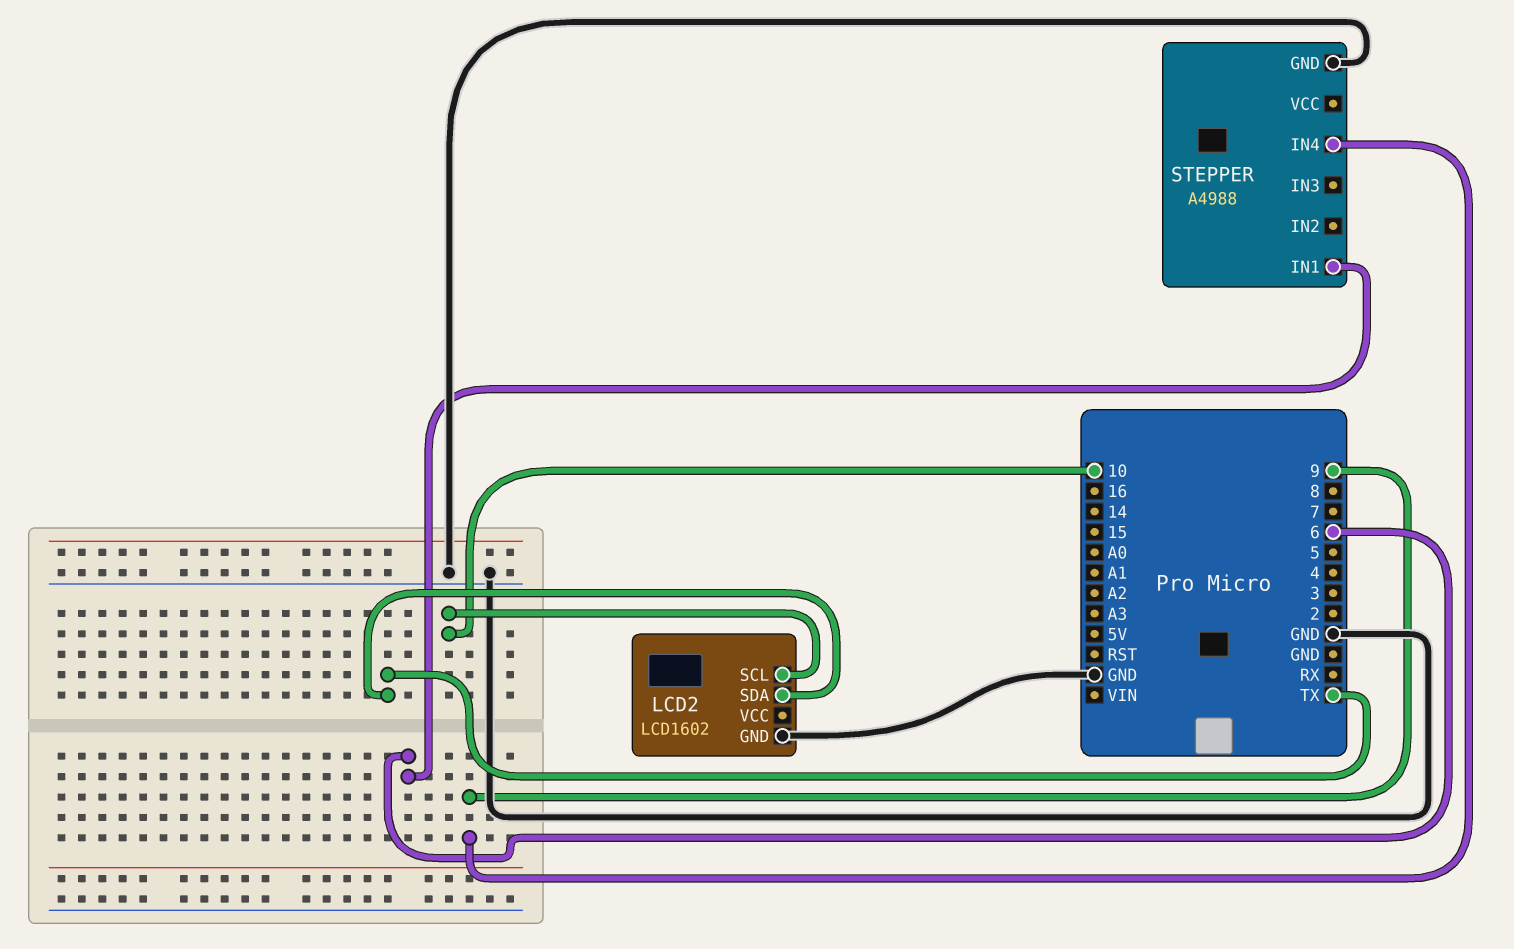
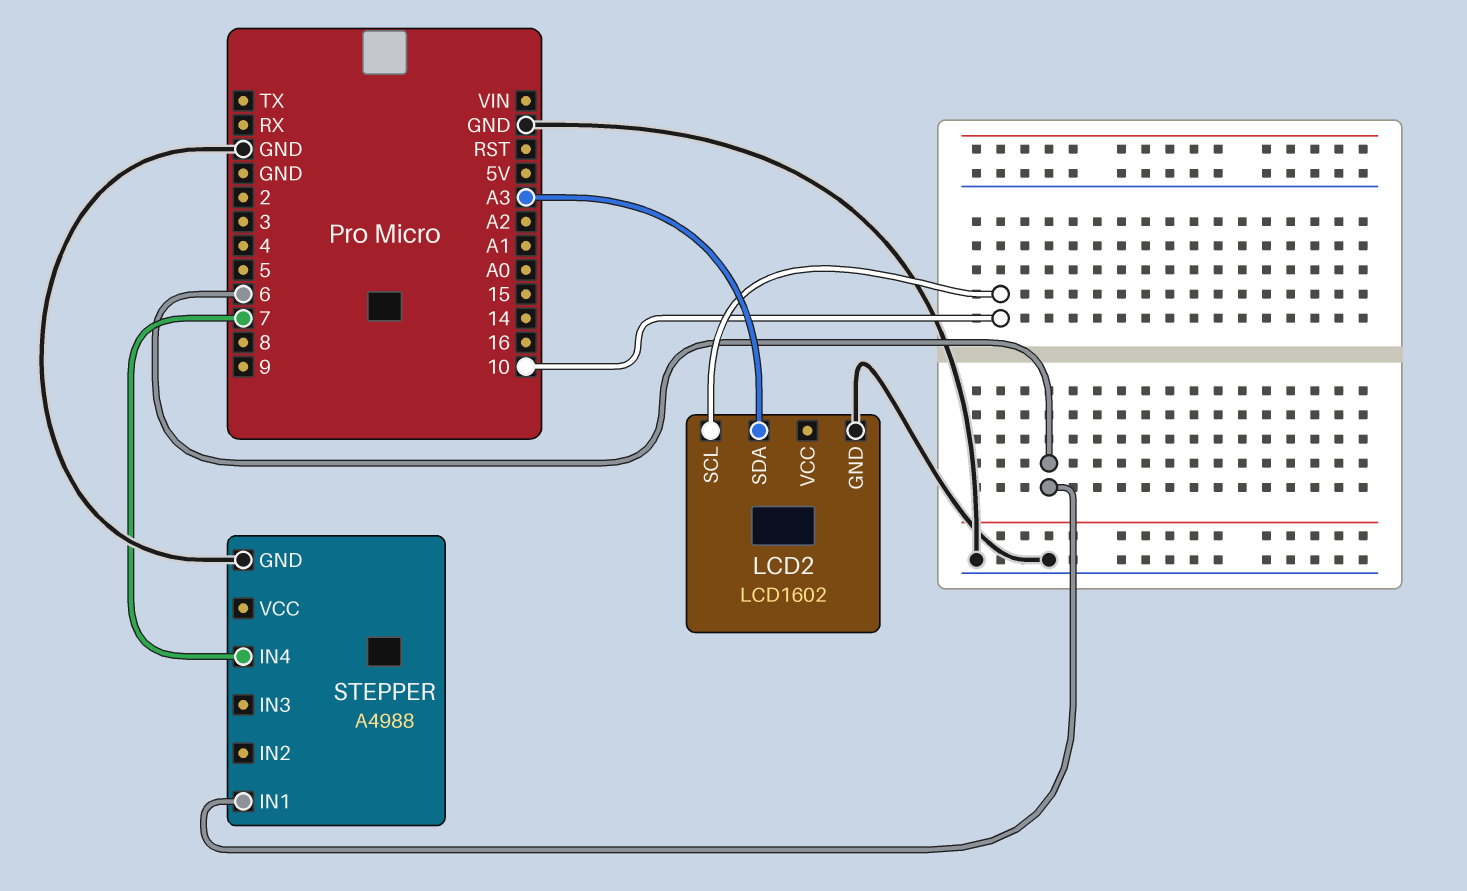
LCD2 pin SDA: TX -> A3
STEPPER pin IN4: 9 -> 7

